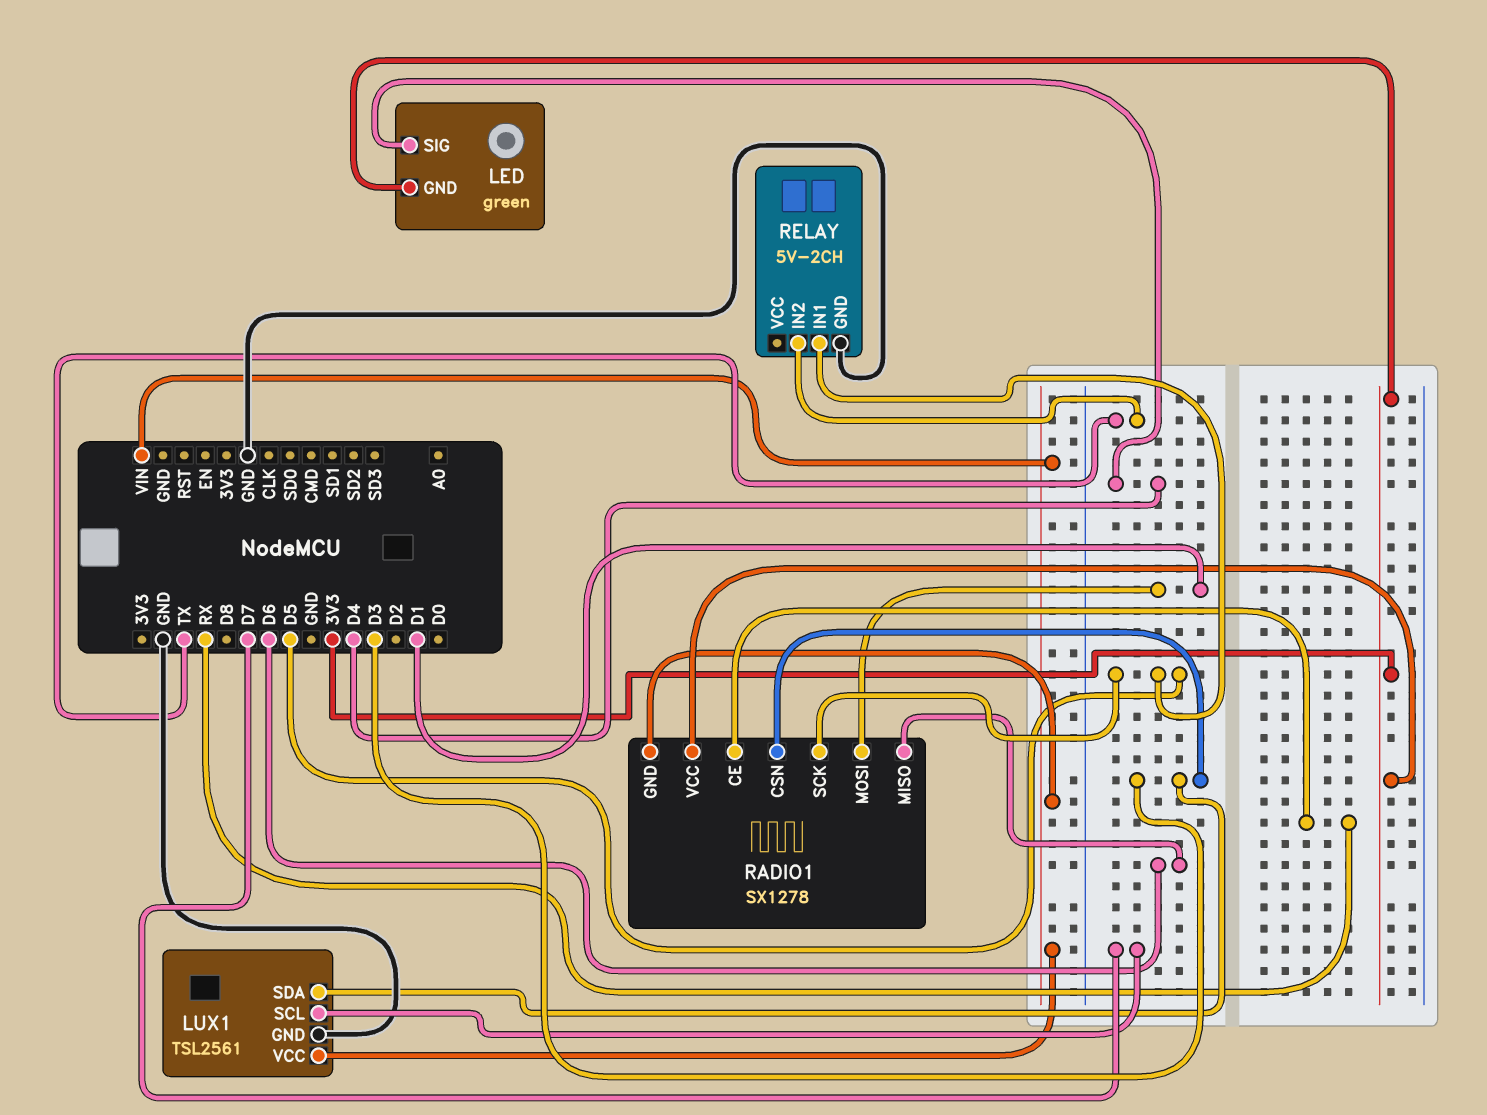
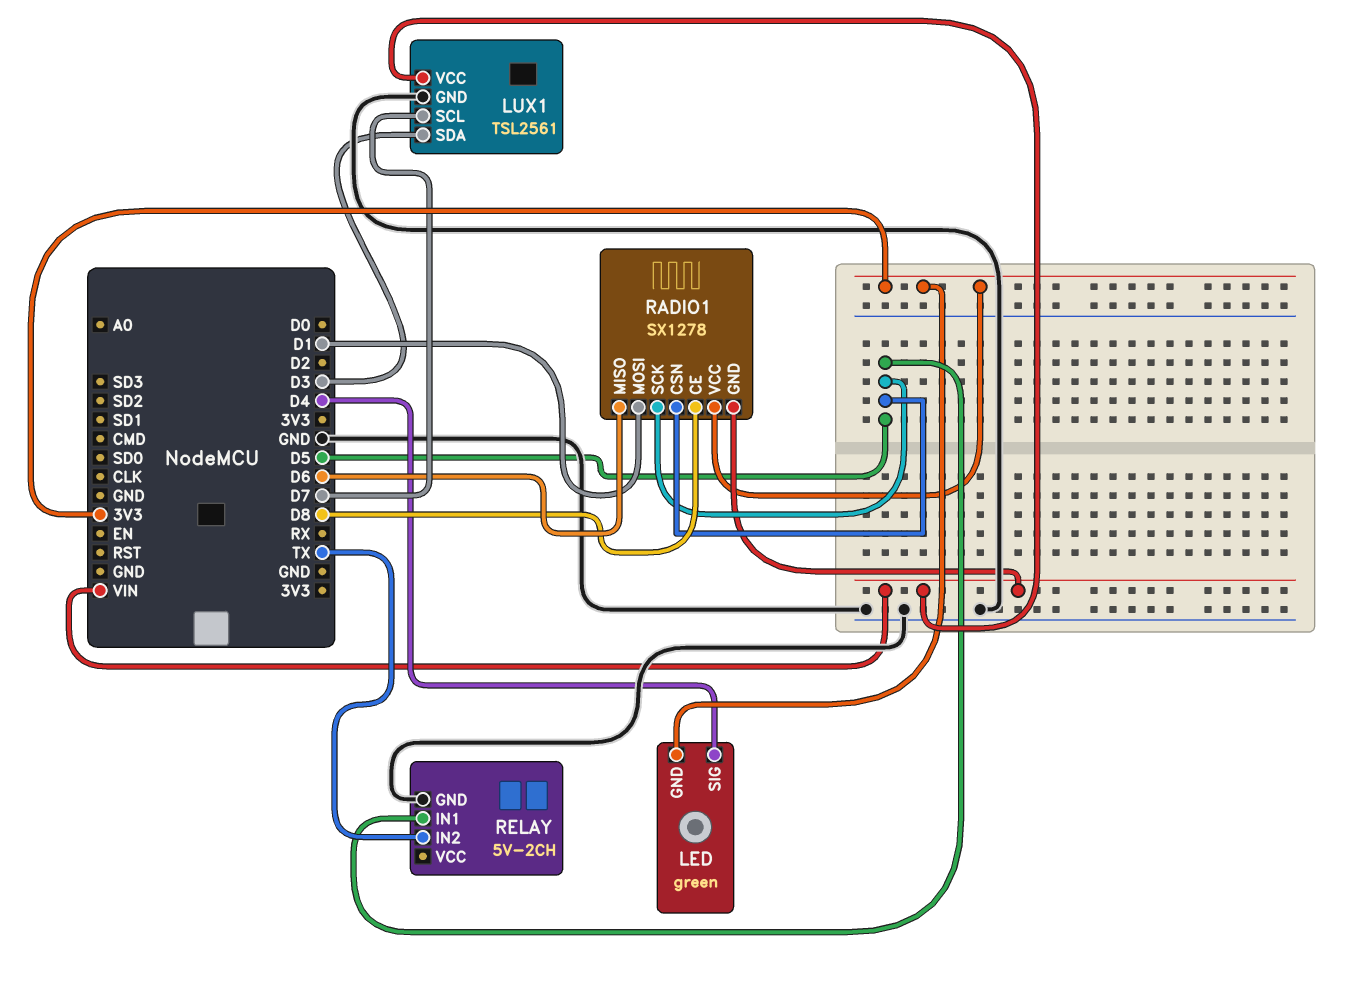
RADIO1 pin CE: RX -> D8
RADIO1 pin CSN: D3 -> D5

